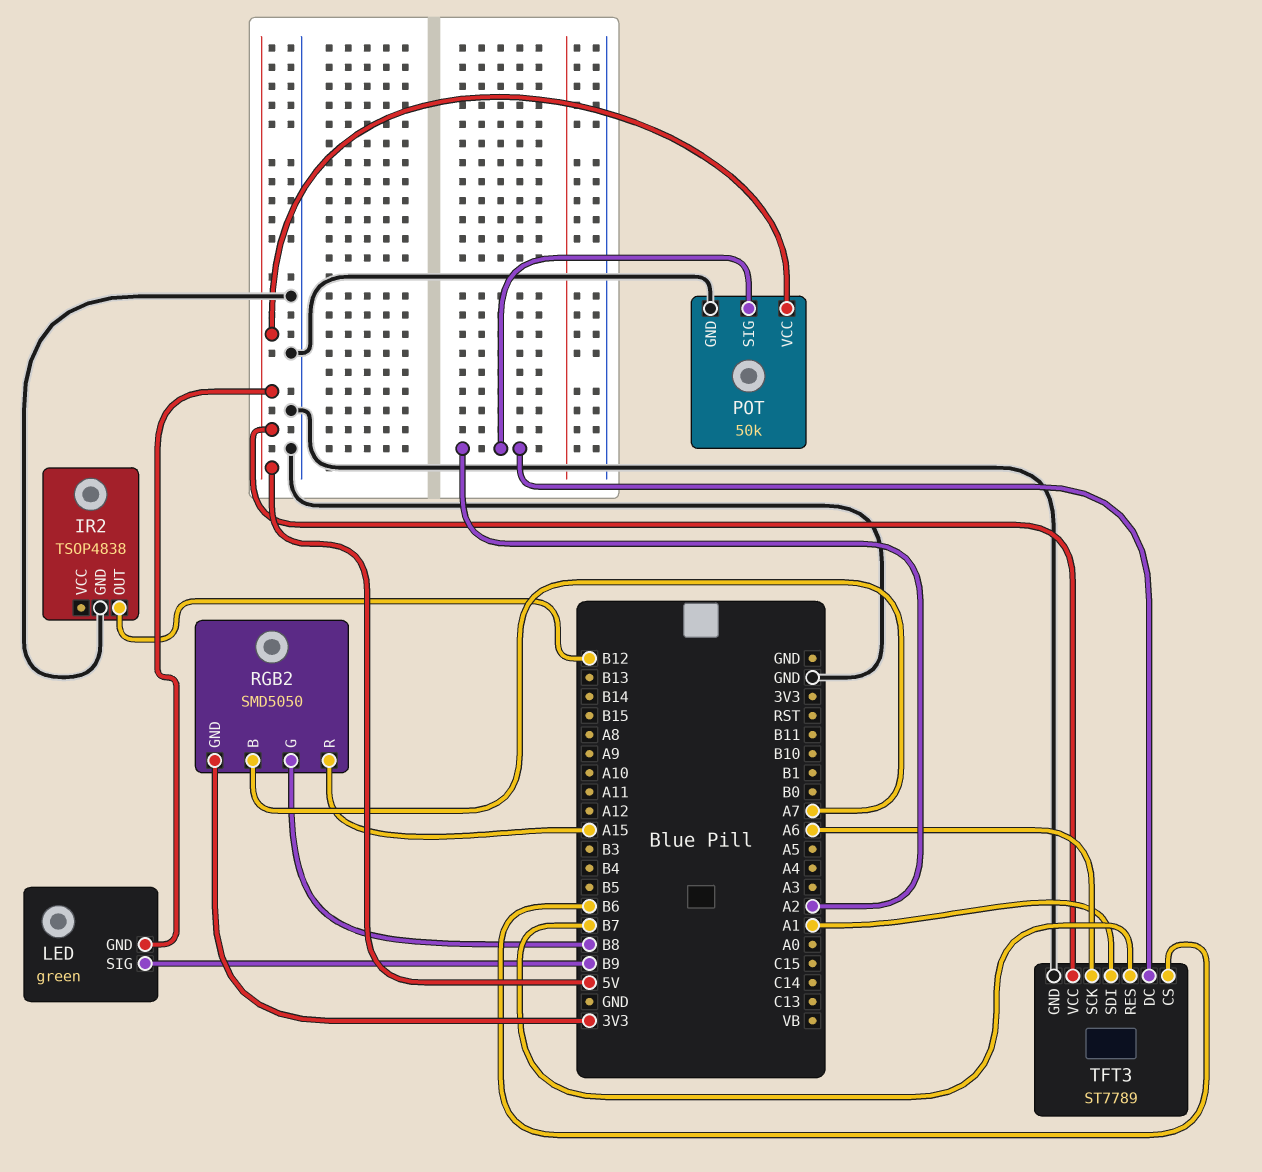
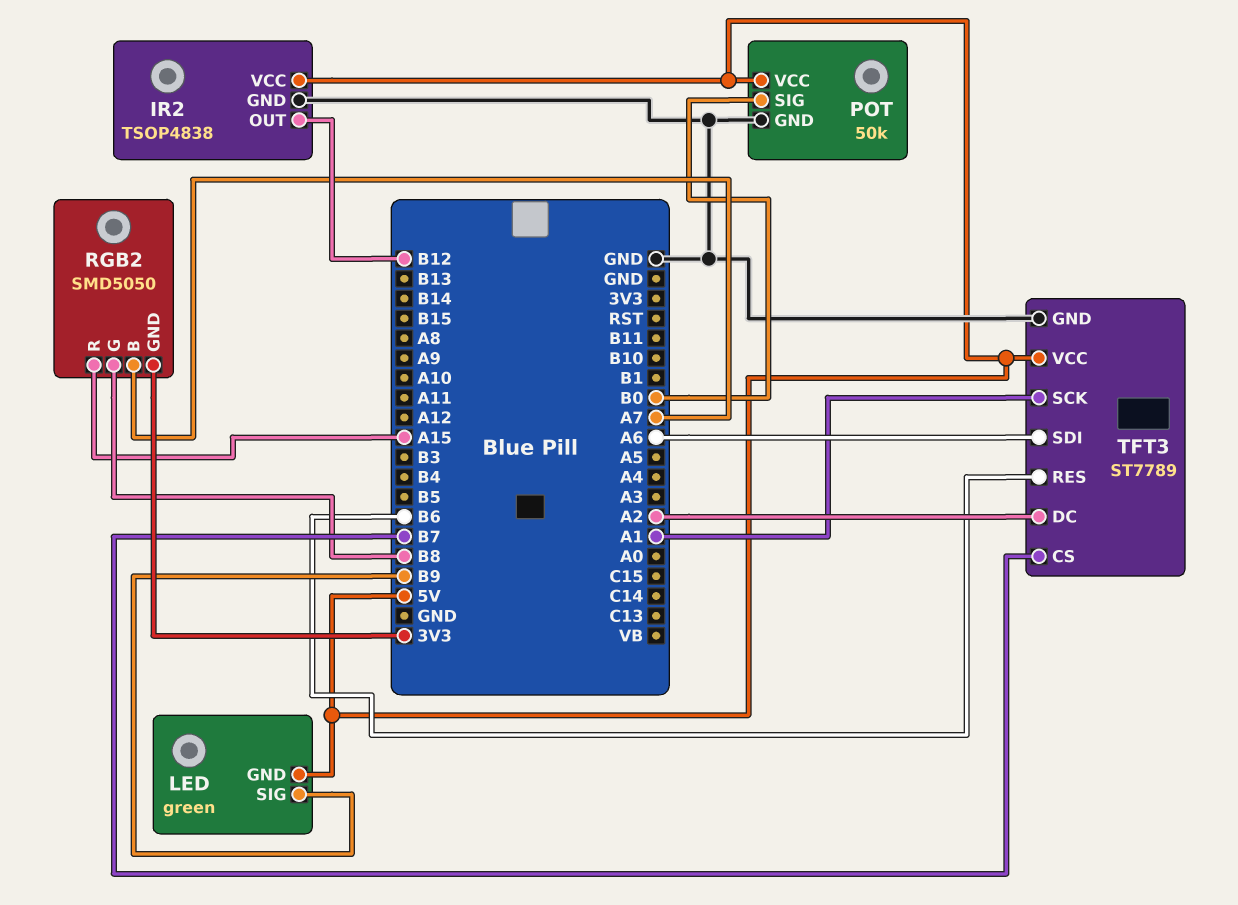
IR2 pin VCC: none -> 5V
POT pin SIG: A2 -> B0
TFT3 pin CS: B6 -> B7
TFT3 pin RES: B7 -> B6
TFT3 pin SCK: A6 -> A1
TFT3 pin SDI: A1 -> A6

